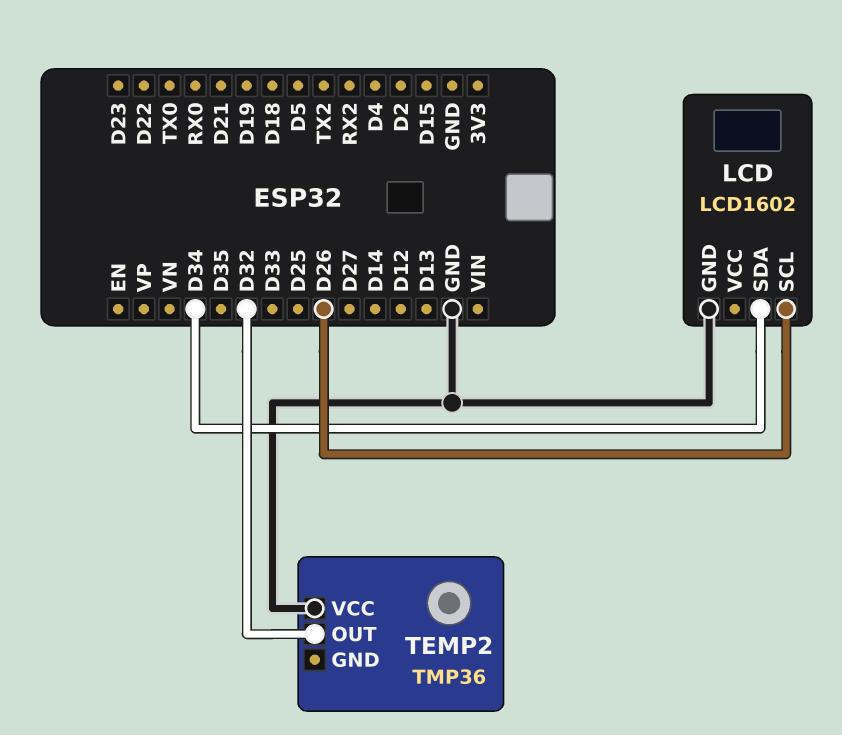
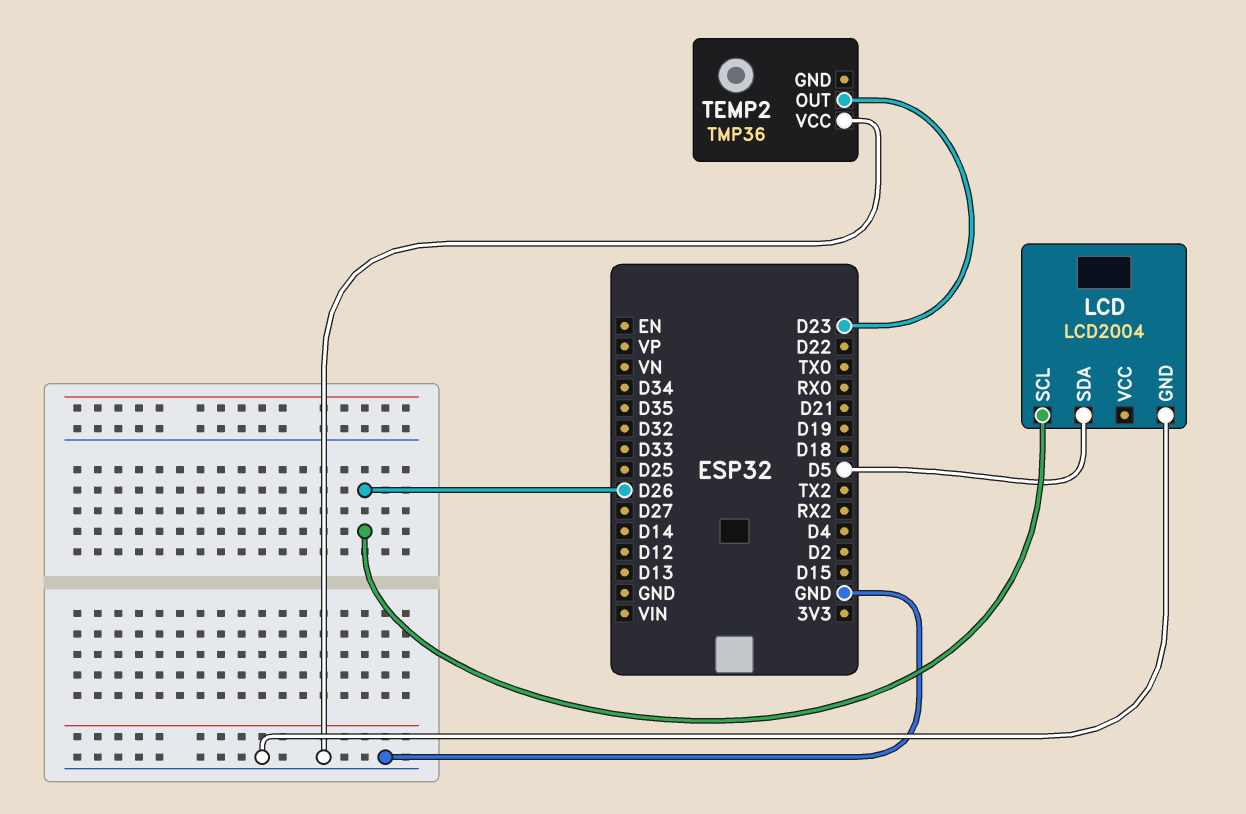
LCD: LCD1602 -> LCD2004
LCD pin SDA: D34 -> D5
TEMP2 pin OUT: D32 -> D23

